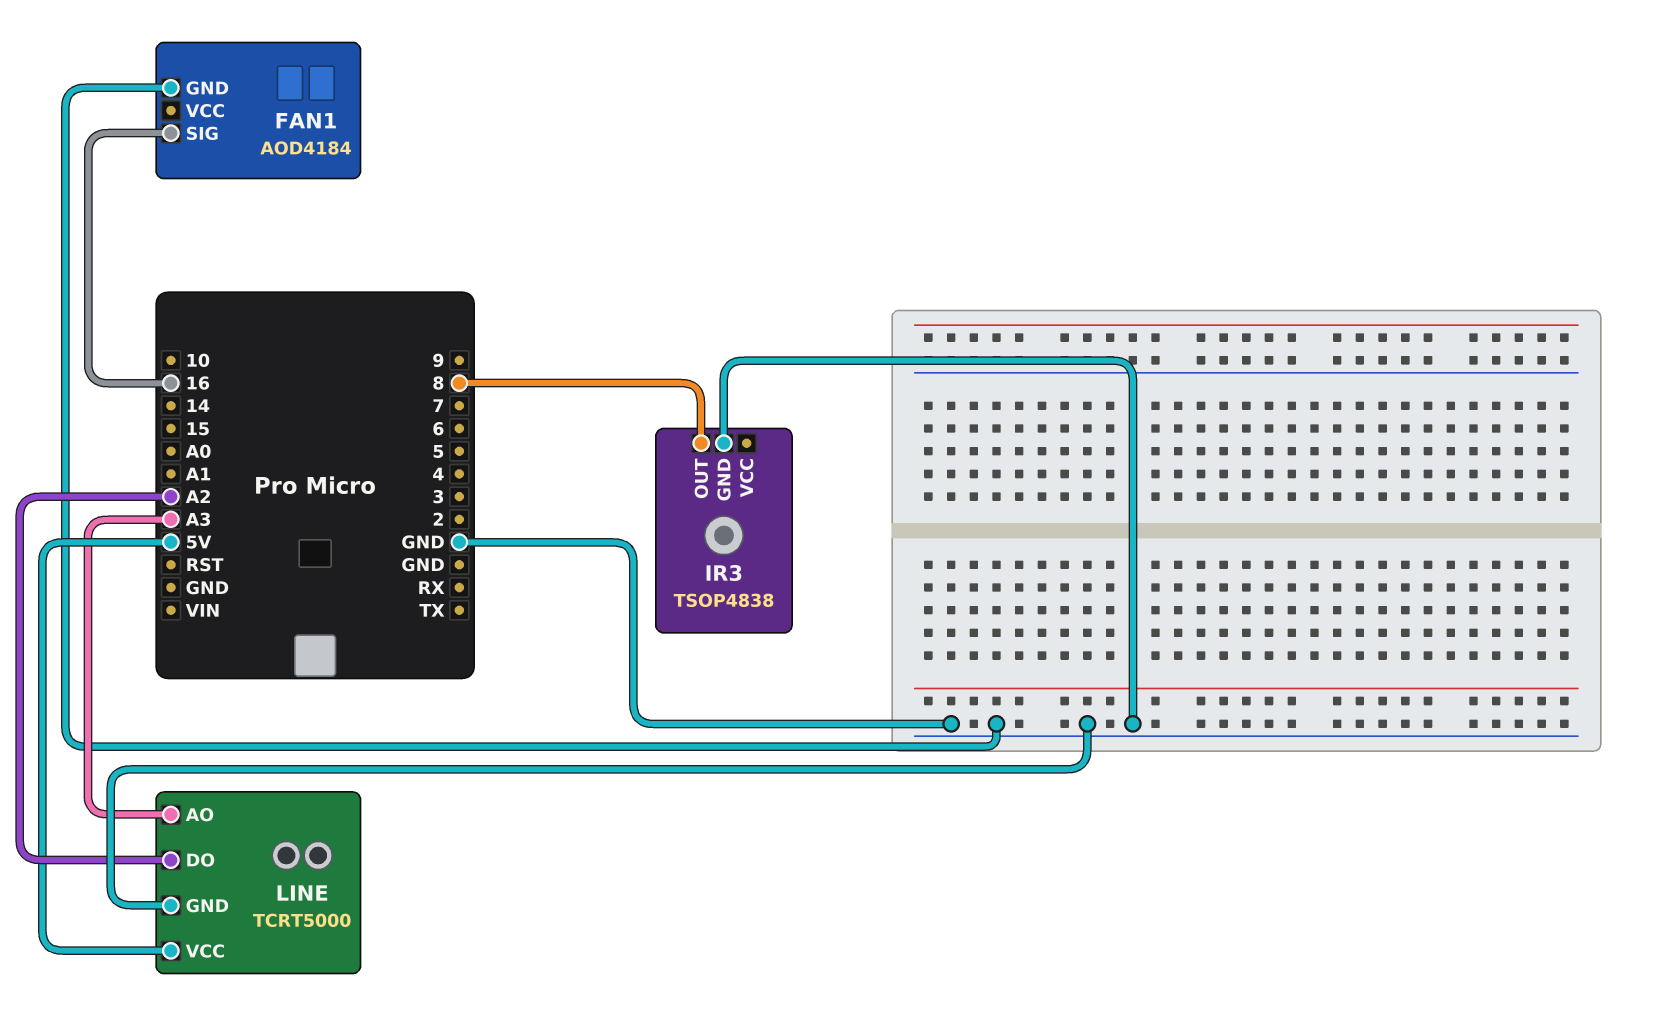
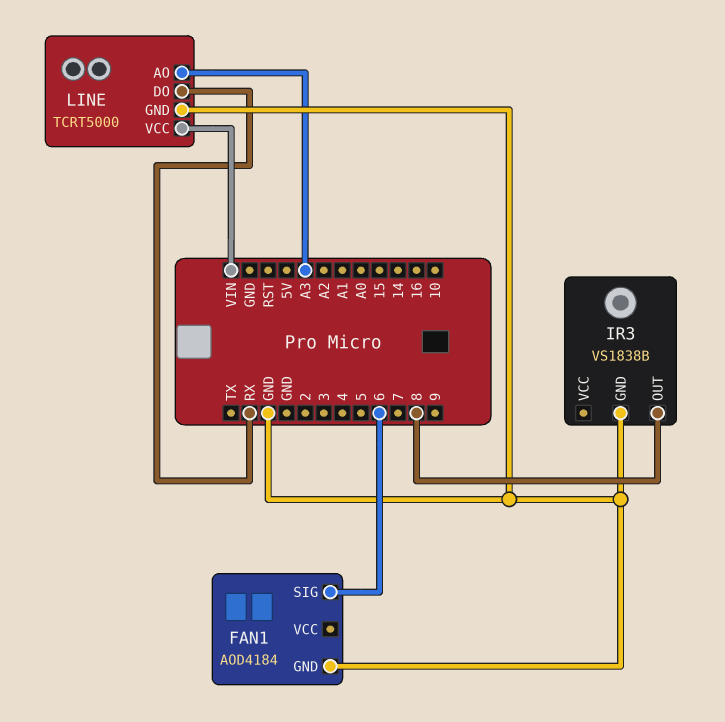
FAN1 pin SIG: 16 -> 6
IR3: TSOP4838 -> VS1838B
LINE pin DO: A2 -> RX
LINE pin VCC: 5V -> VIN

